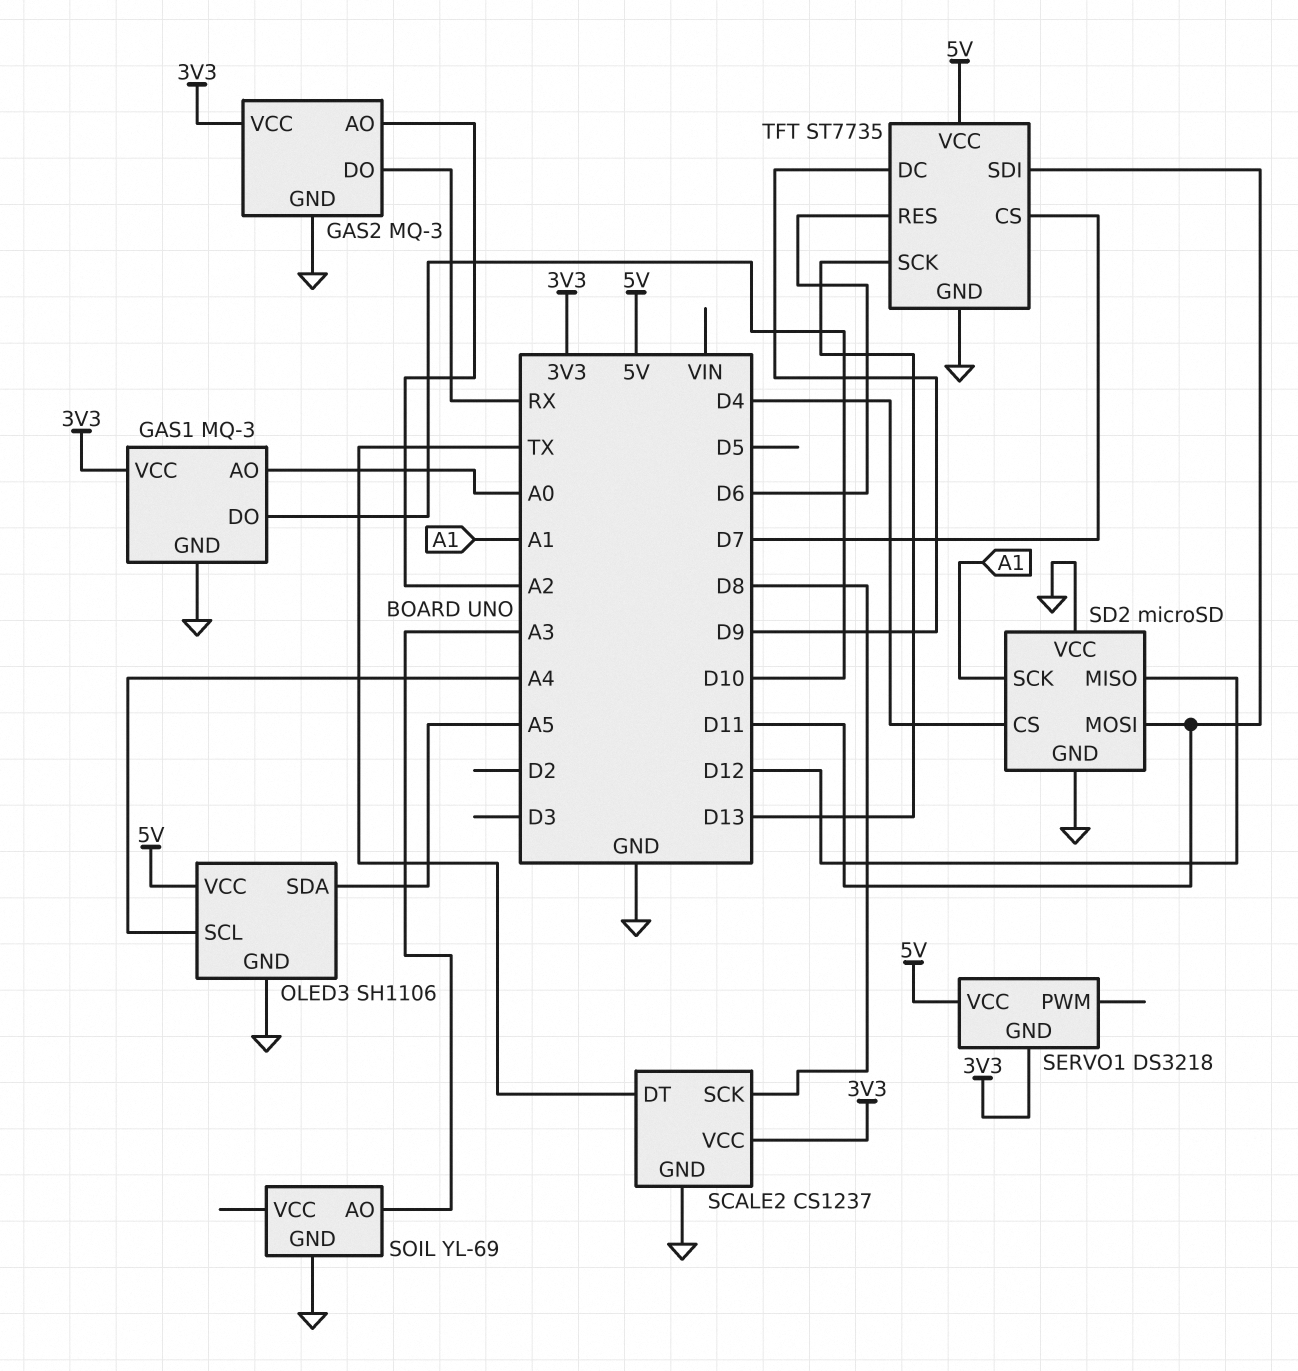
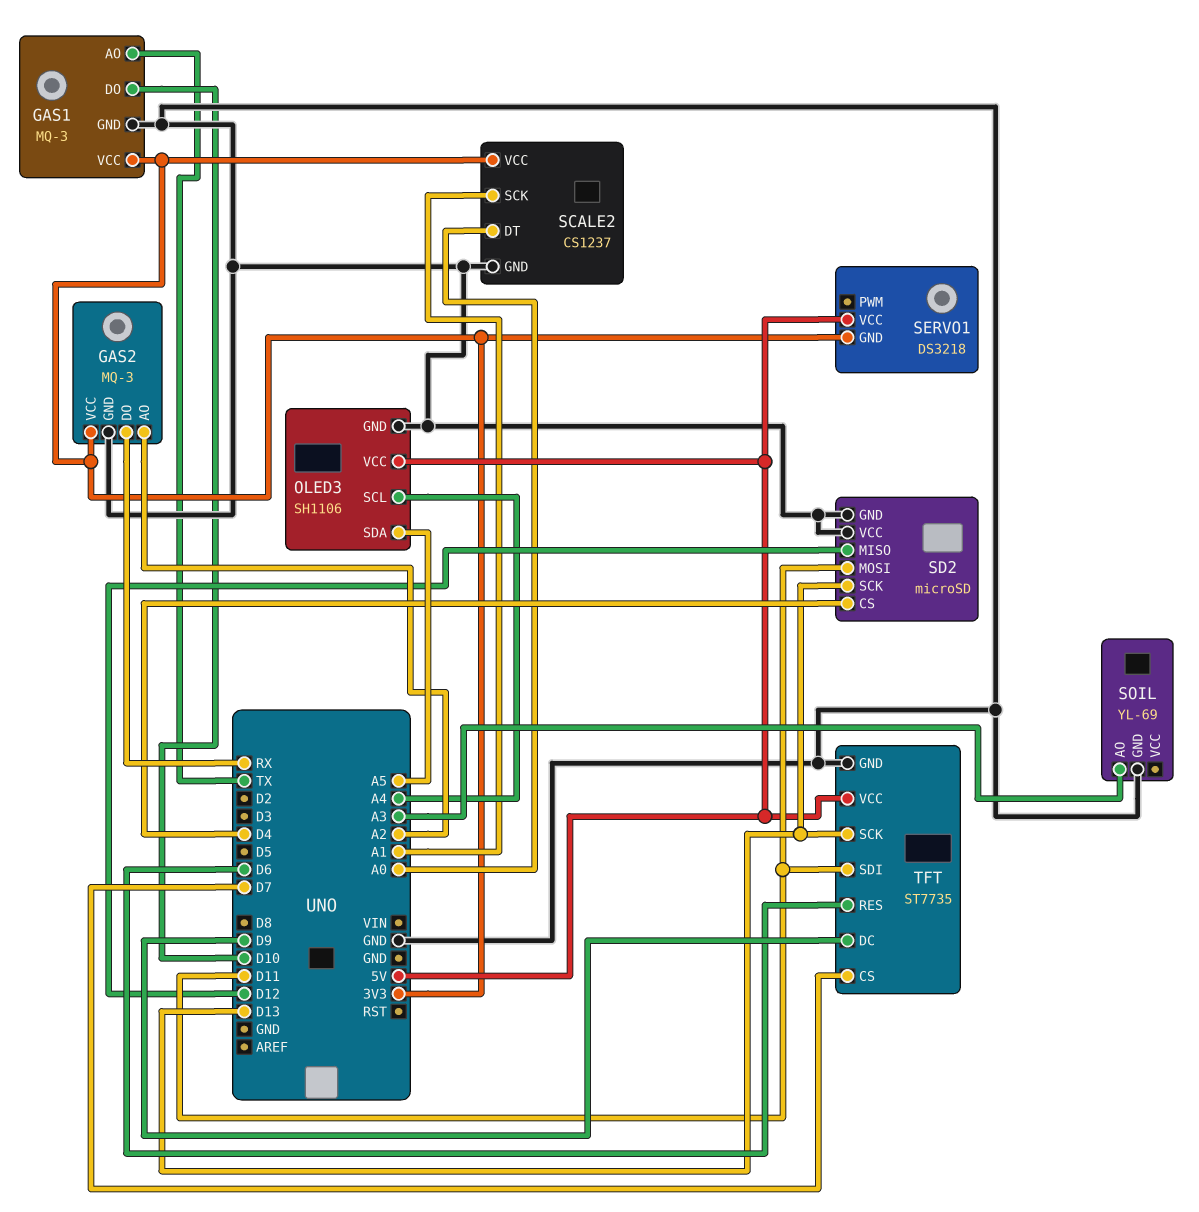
GAS1 pin AO: A0 -> TX
SCALE2 pin DT: TX -> A0
SCALE2 pin SCK: D8 -> A1
SD2 pin SCK: A1 -> D13

